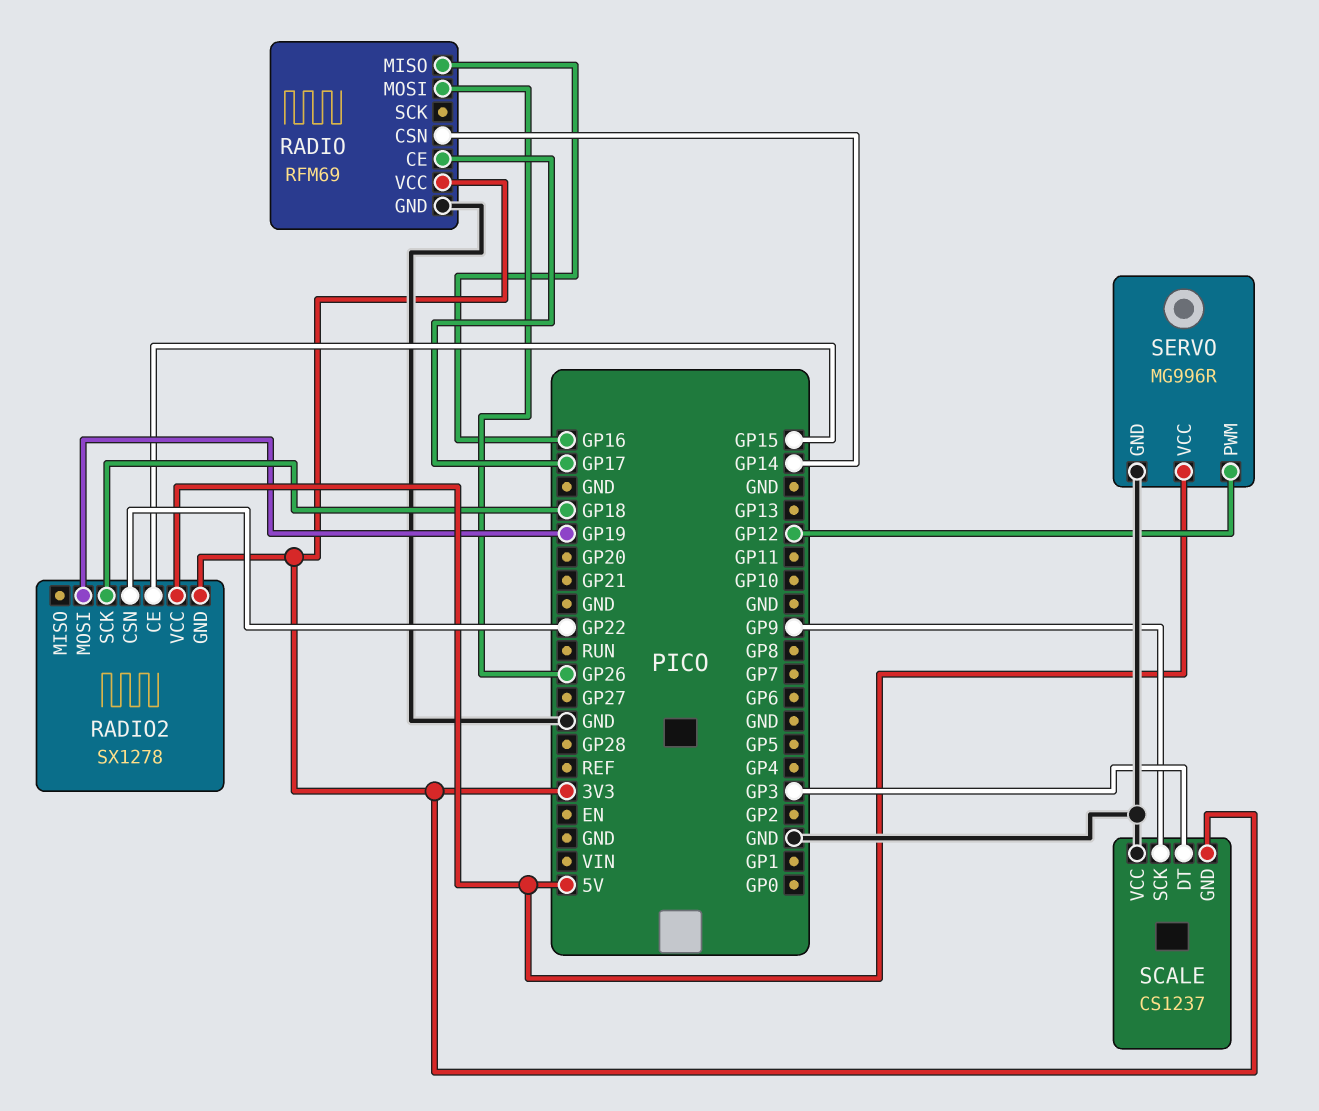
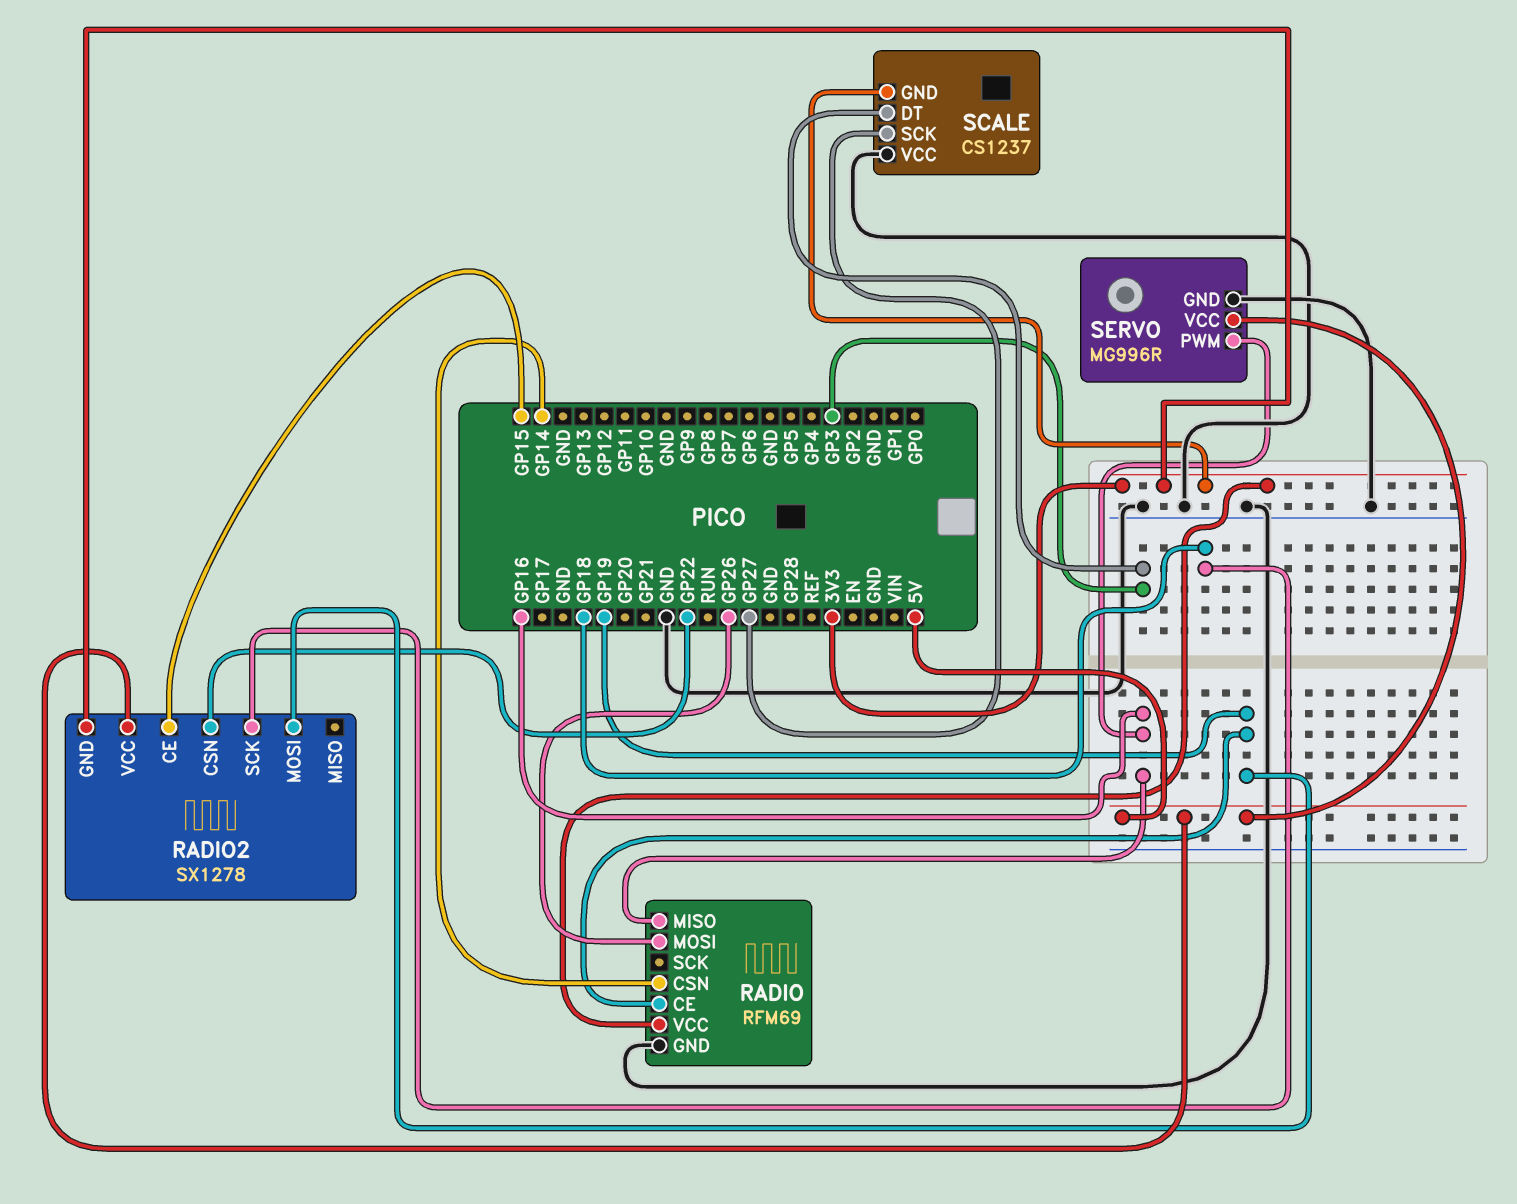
RADIO pin CE: GP17 -> GP19
SCALE pin SCK: GP9 -> GP27
SERVO pin PWM: GP12 -> GP16

